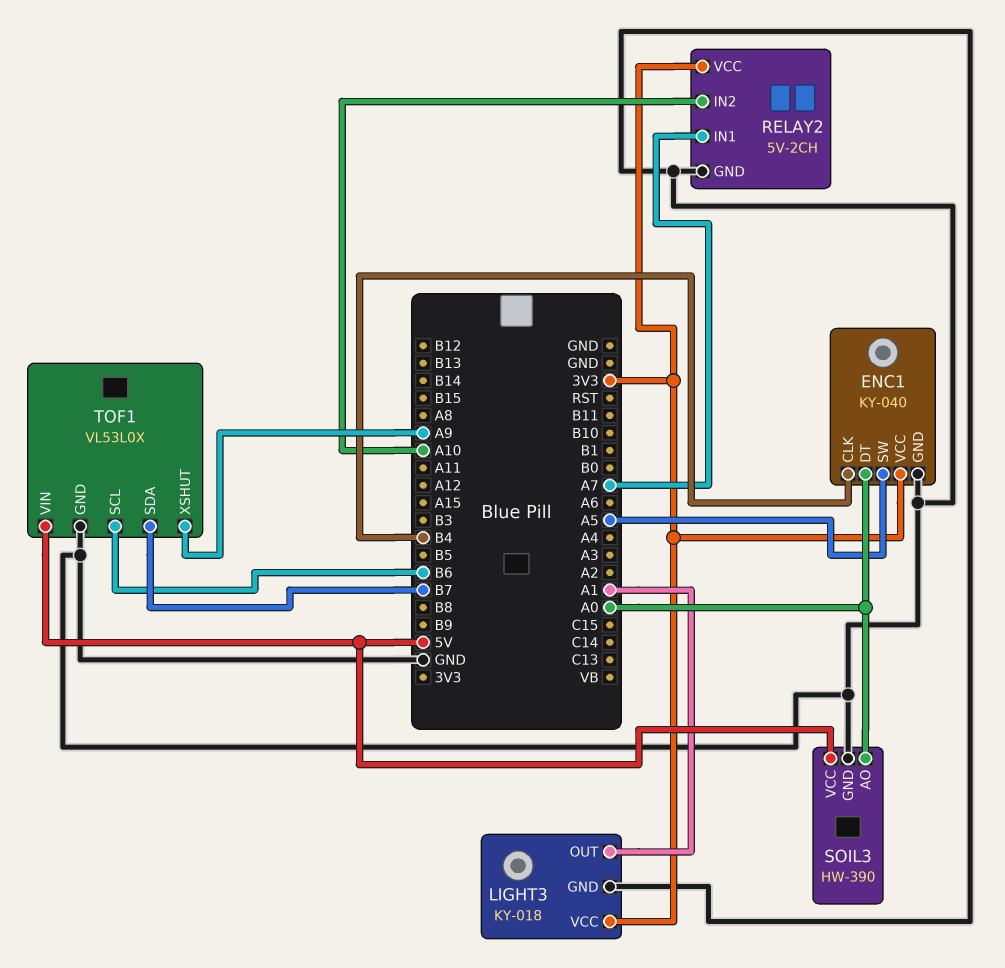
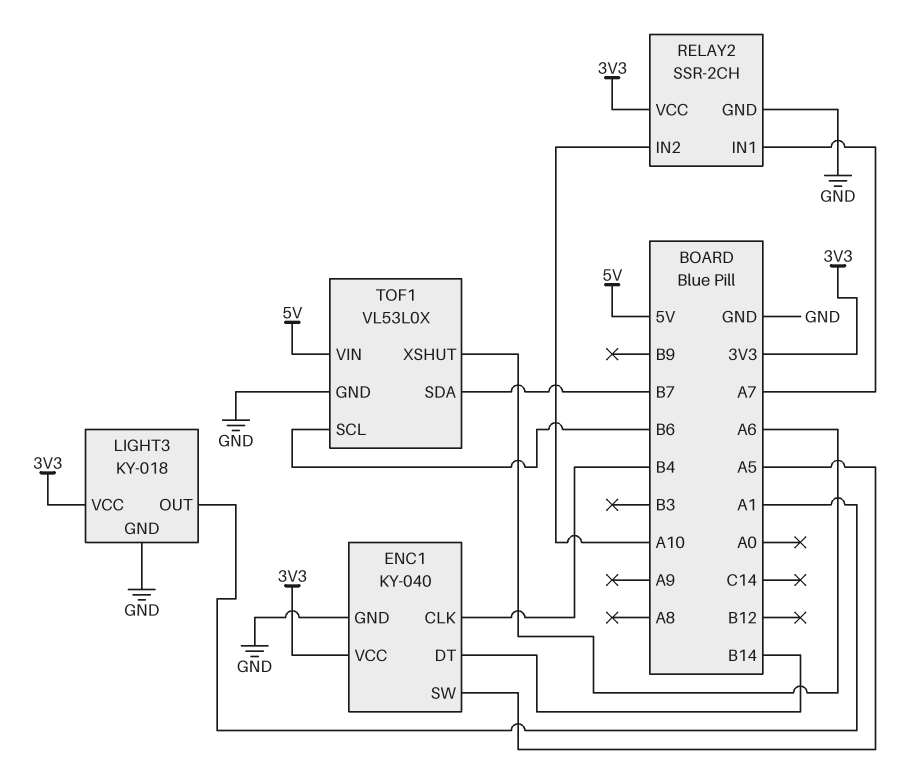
ENC1 pin DT: A0 -> B14
RELAY2: 5V-2CH -> SSR-2CH
SOIL3: HW-390 -> none
SOIL3 pin AO: A0 -> none
SOIL3 pin GND: GND -> none
SOIL3 pin VCC: 5V -> none
TOF1 pin XSHUT: A9 -> A6

